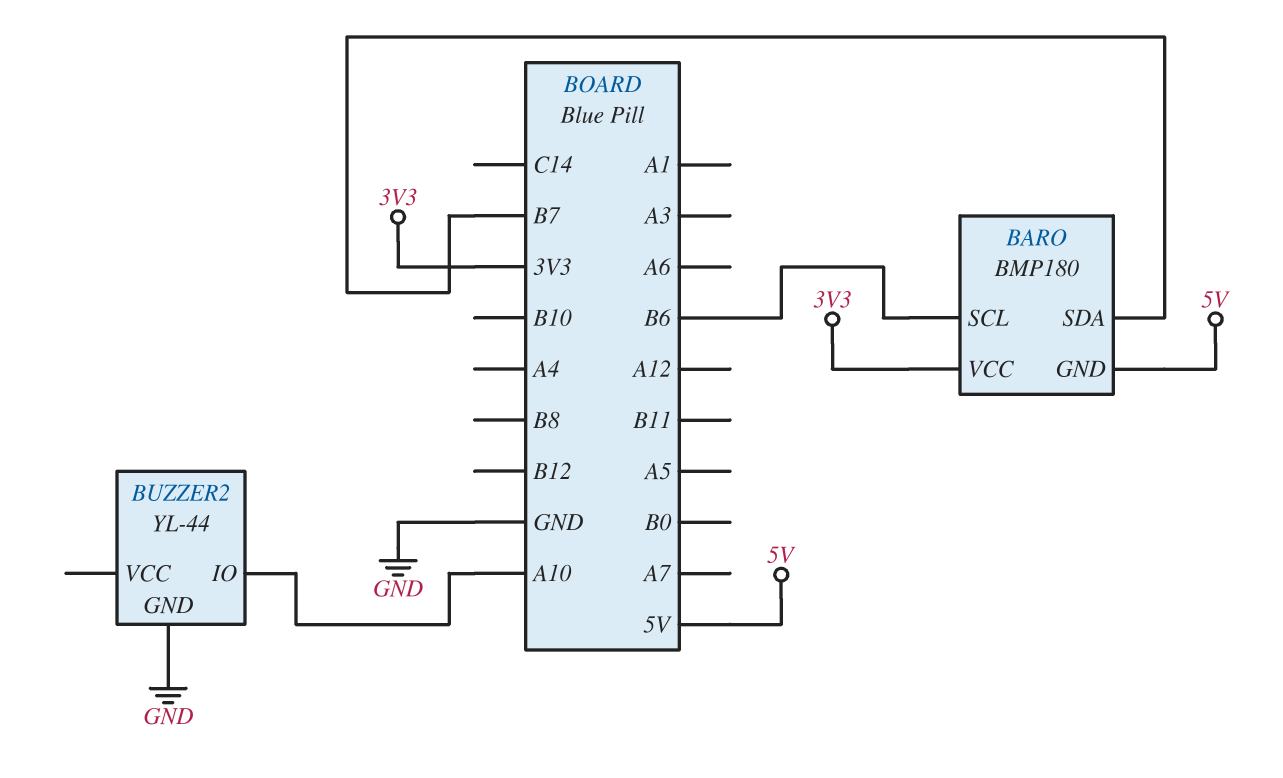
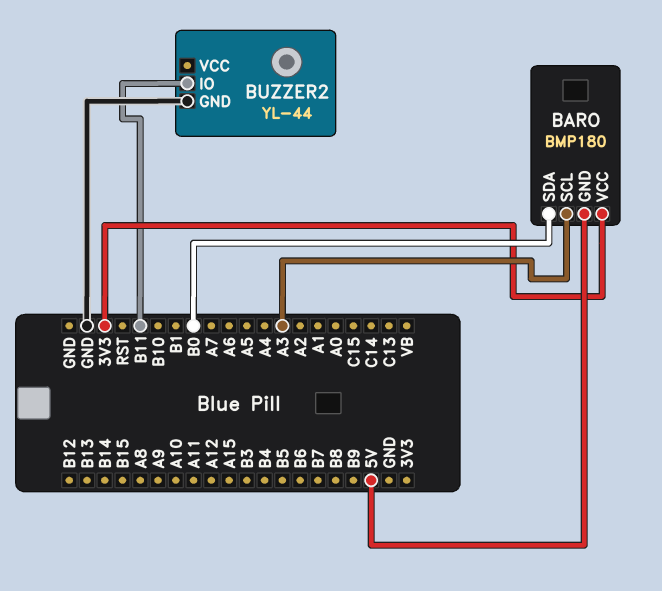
BARO pin SCL: B6 -> A3
BARO pin SDA: B7 -> B0
BUZZER2 pin IO: A10 -> B11

